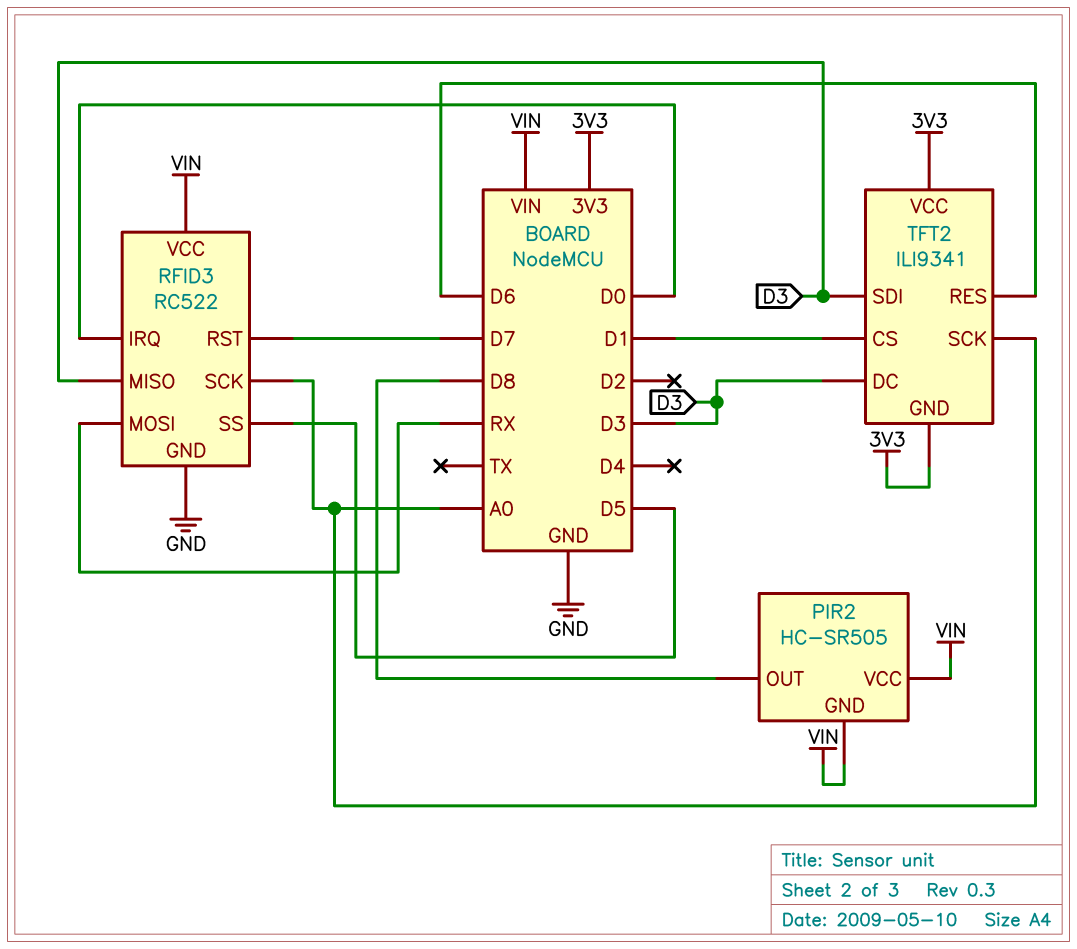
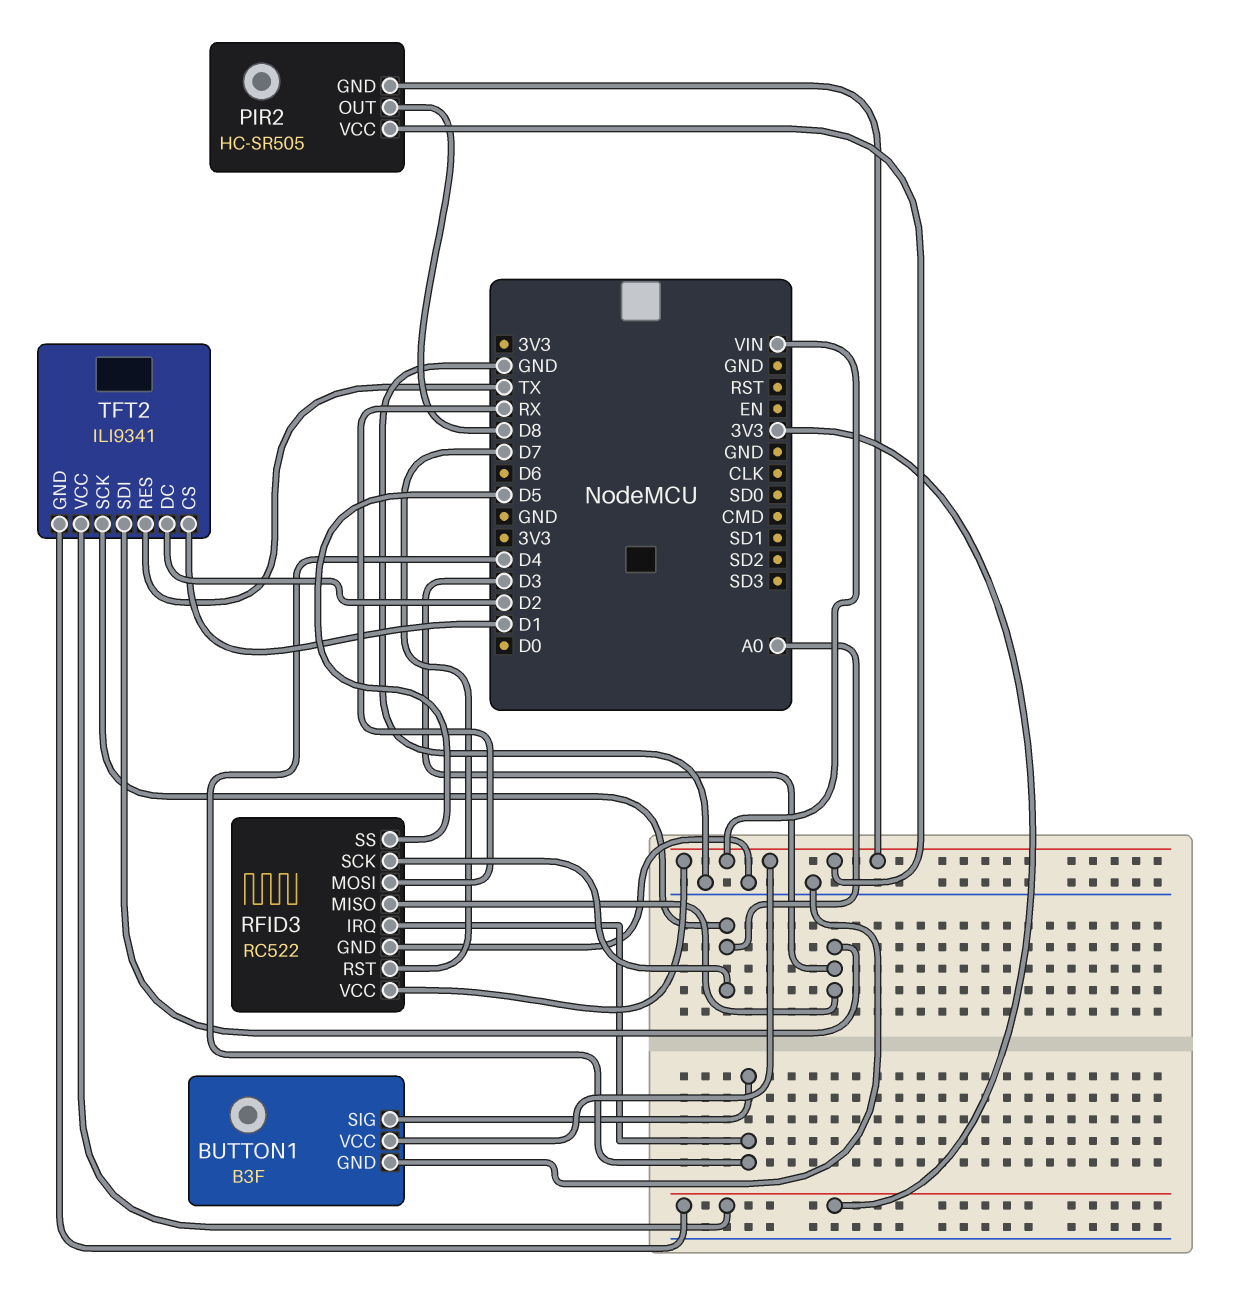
BUTTON1: none -> B3F
BUTTON1 pin GND: none -> GND
BUTTON1 pin SIG: none -> D4
BUTTON1 pin VCC: none -> VIN
RFID3 pin IRQ: D0 -> D4
TFT2 pin DC: D3 -> D2
TFT2 pin RES: D6 -> TX

